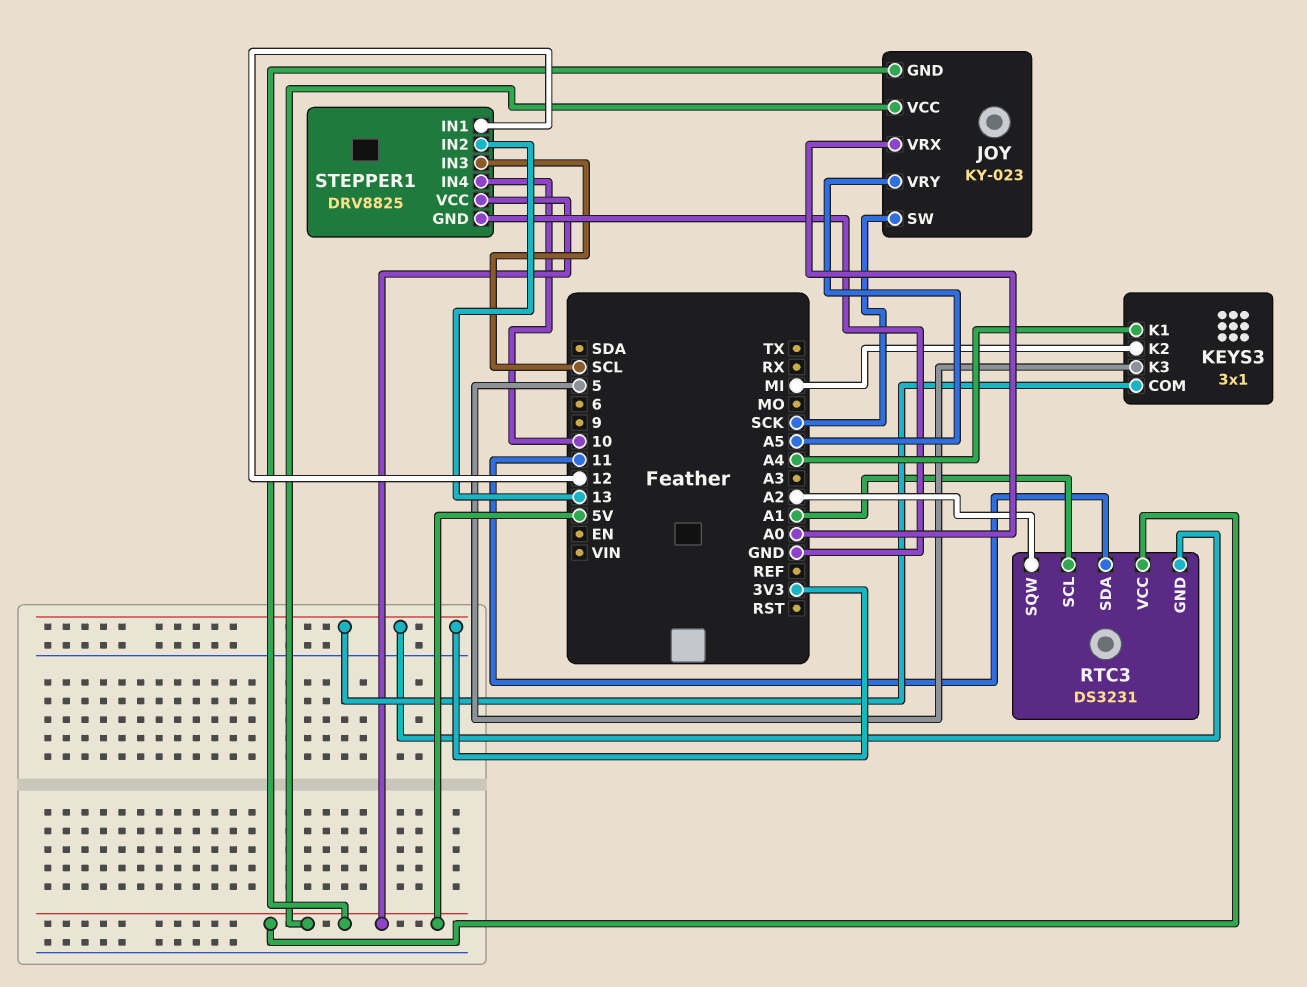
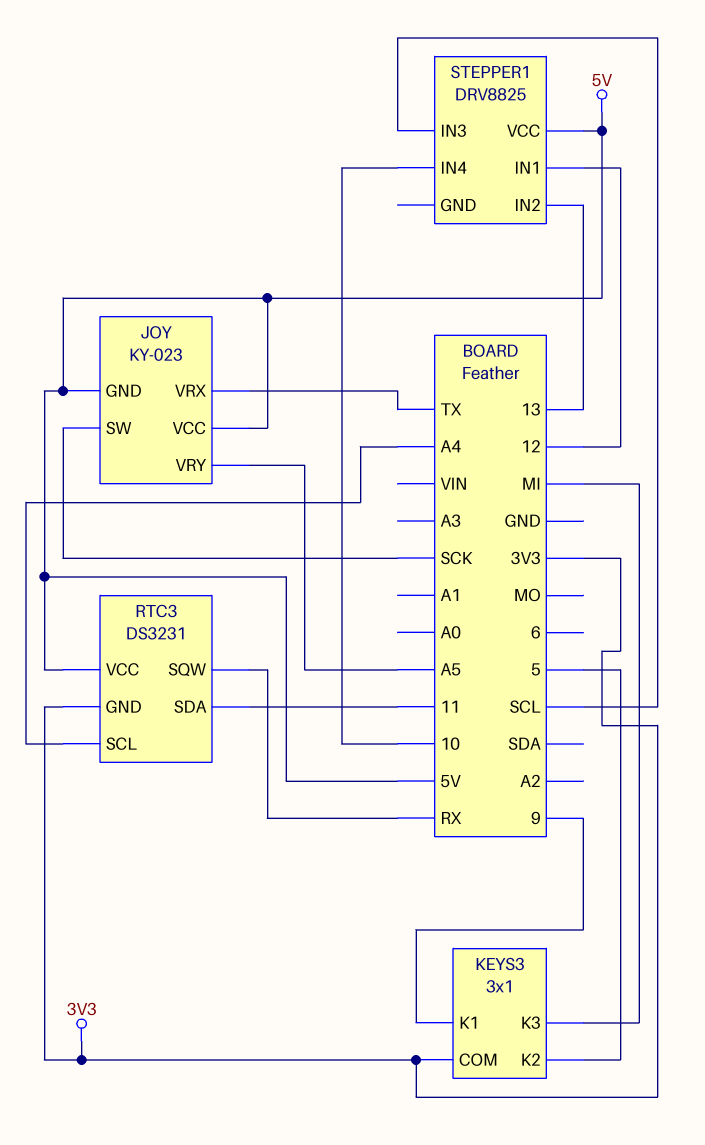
JOY pin VRX: A0 -> TX
KEYS3 pin K1: A4 -> 9
KEYS3 pin K2: MI -> 5
KEYS3 pin K3: 5 -> MI
RTC3 pin SCL: A1 -> A4
RTC3 pin SQW: A2 -> RX
STEPPER1 pin GND: GND -> none

